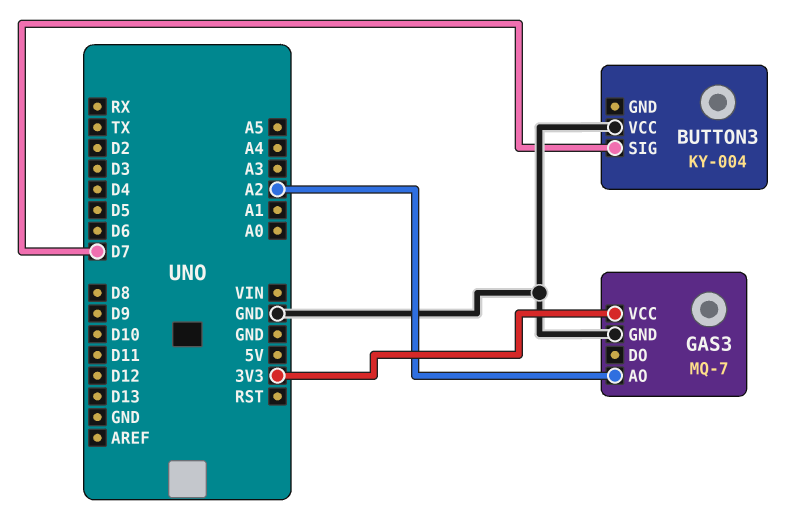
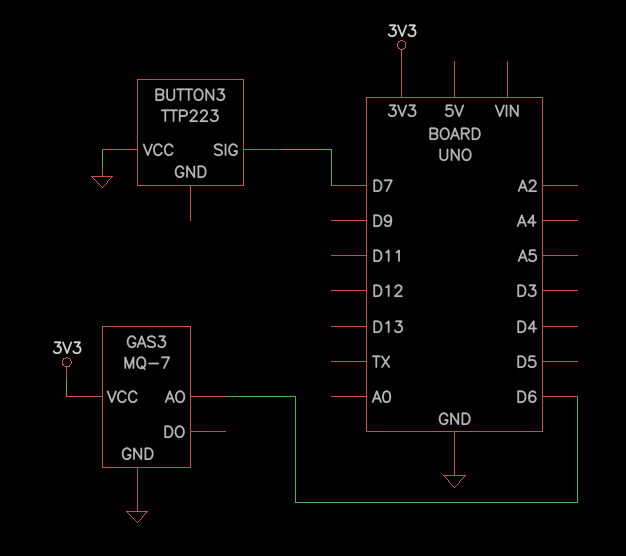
BUTTON3: KY-004 -> TTP223
GAS3 pin AO: A2 -> D6

